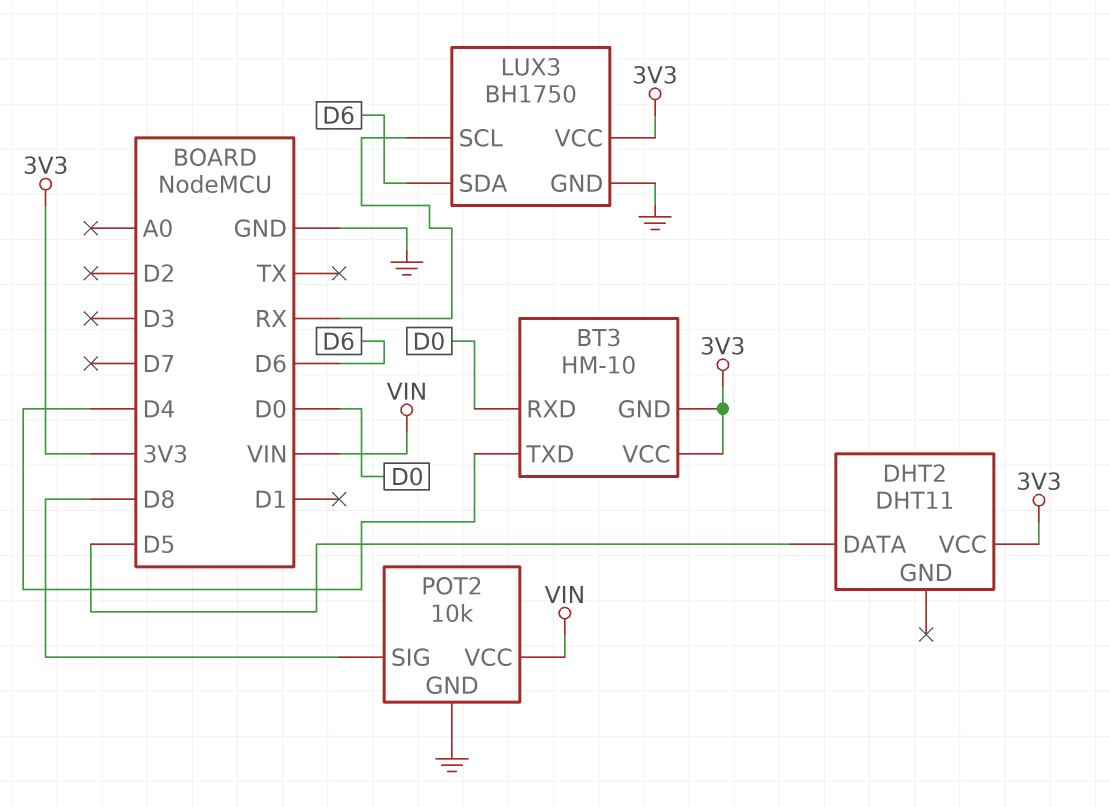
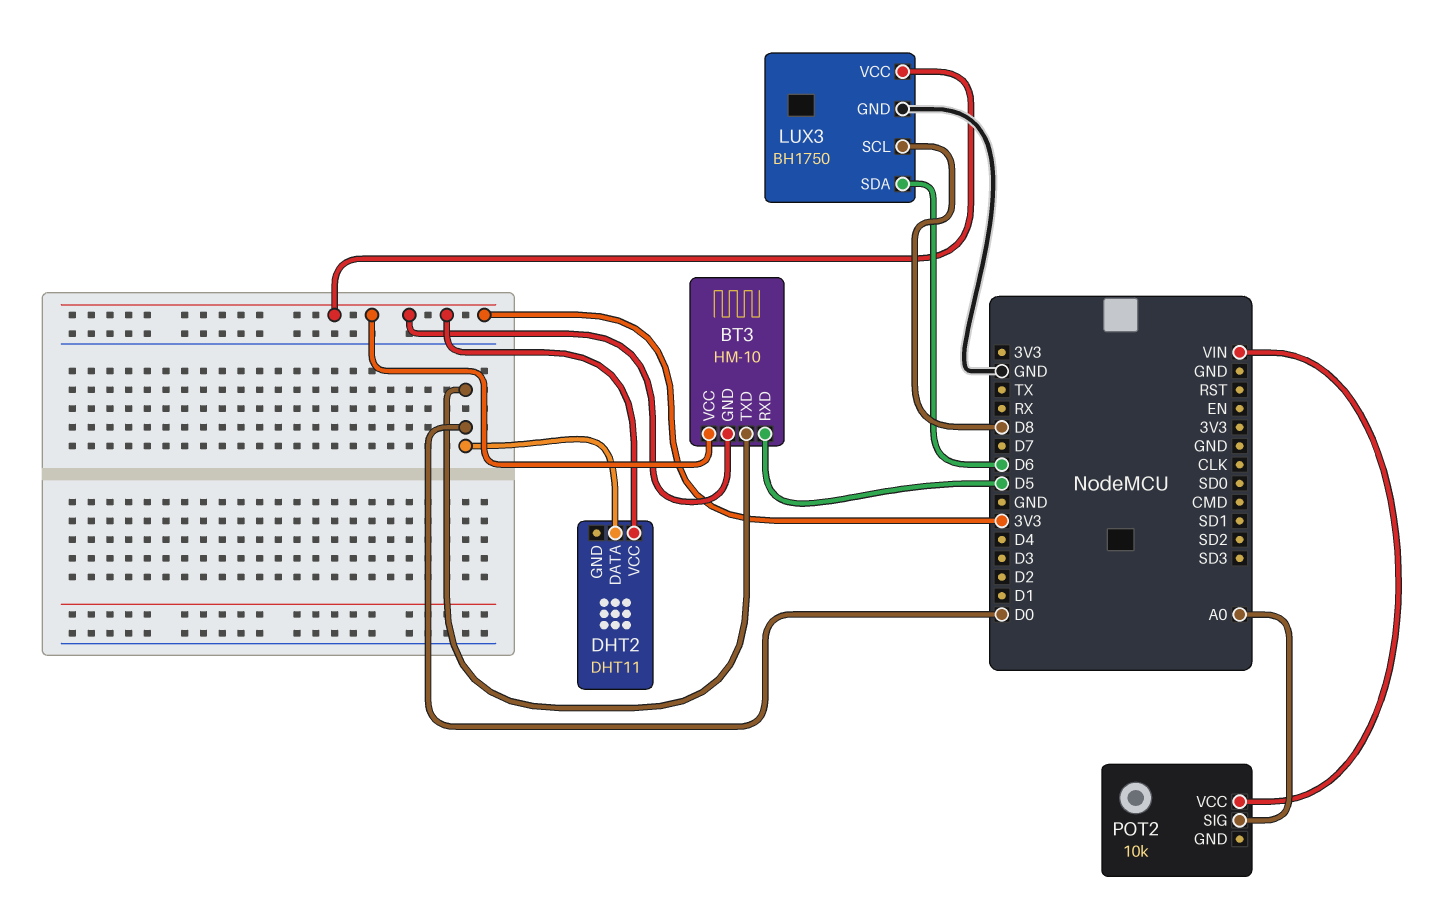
BT3 pin RXD: D0 -> D5
BT3 pin TXD: D4 -> D0
DHT2 pin DATA: D5 -> D0
LUX3 pin SCL: RX -> D8
POT2 pin GND: GND -> none
POT2 pin SIG: D8 -> A0

